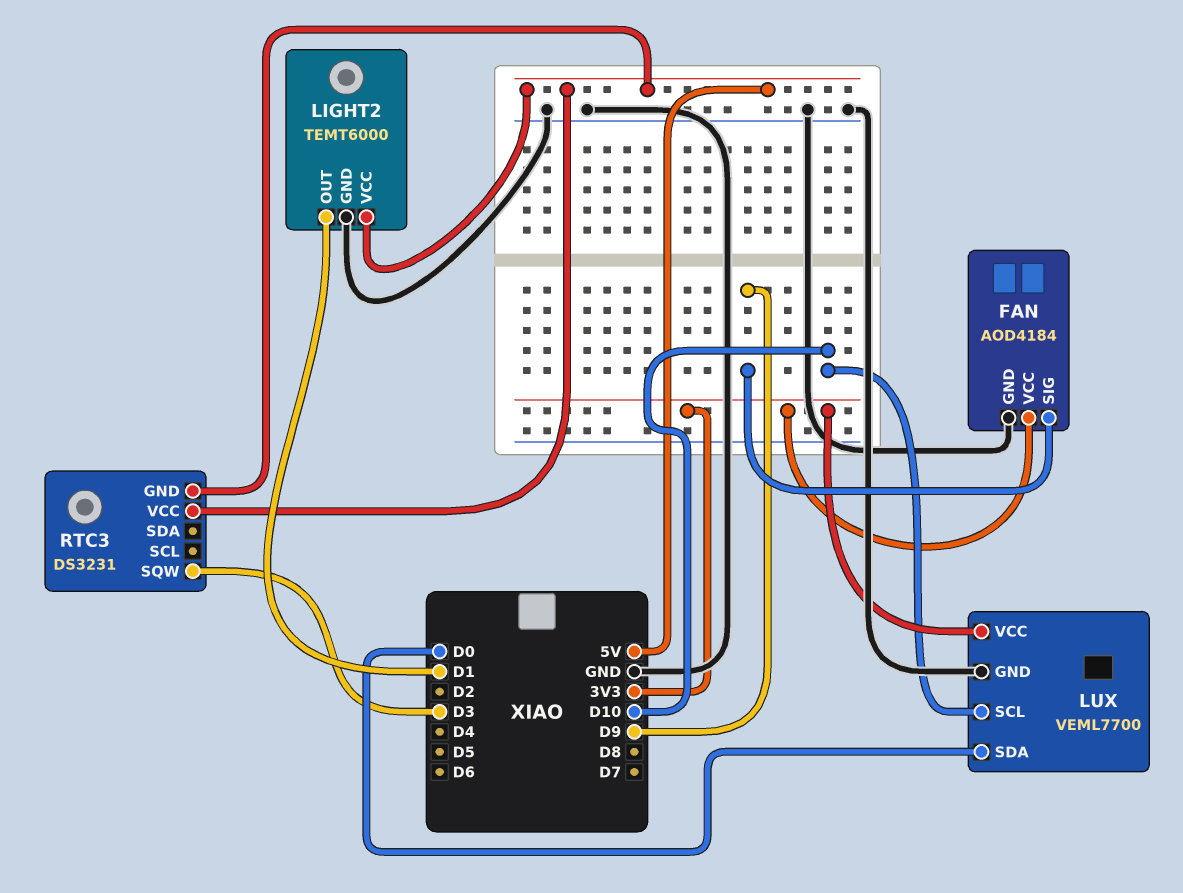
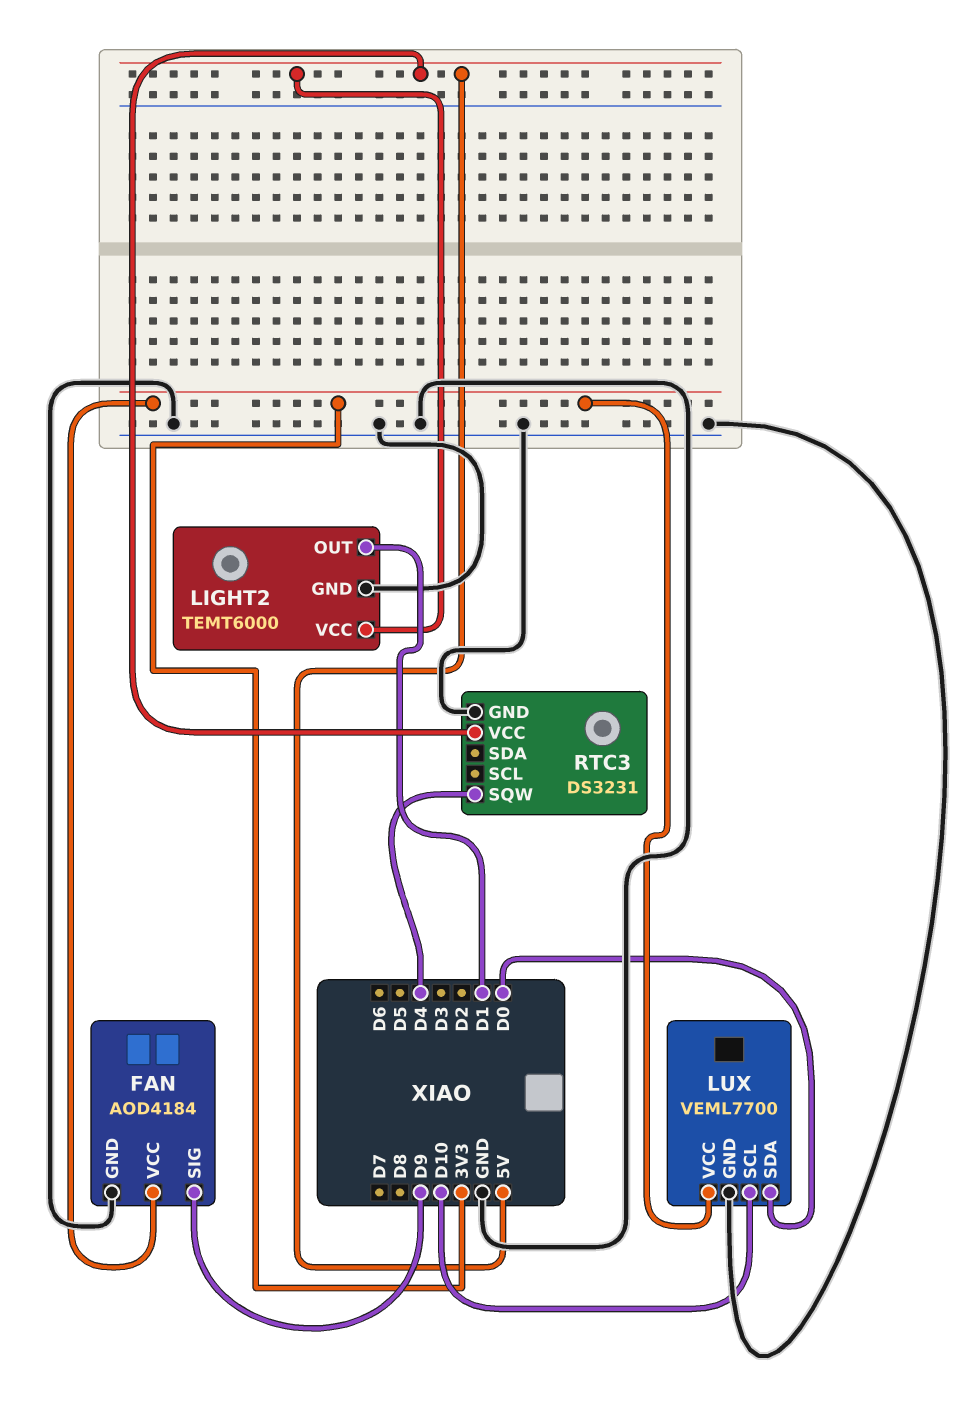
RTC3 pin GND: 5V -> GND
RTC3 pin SQW: D3 -> D4

